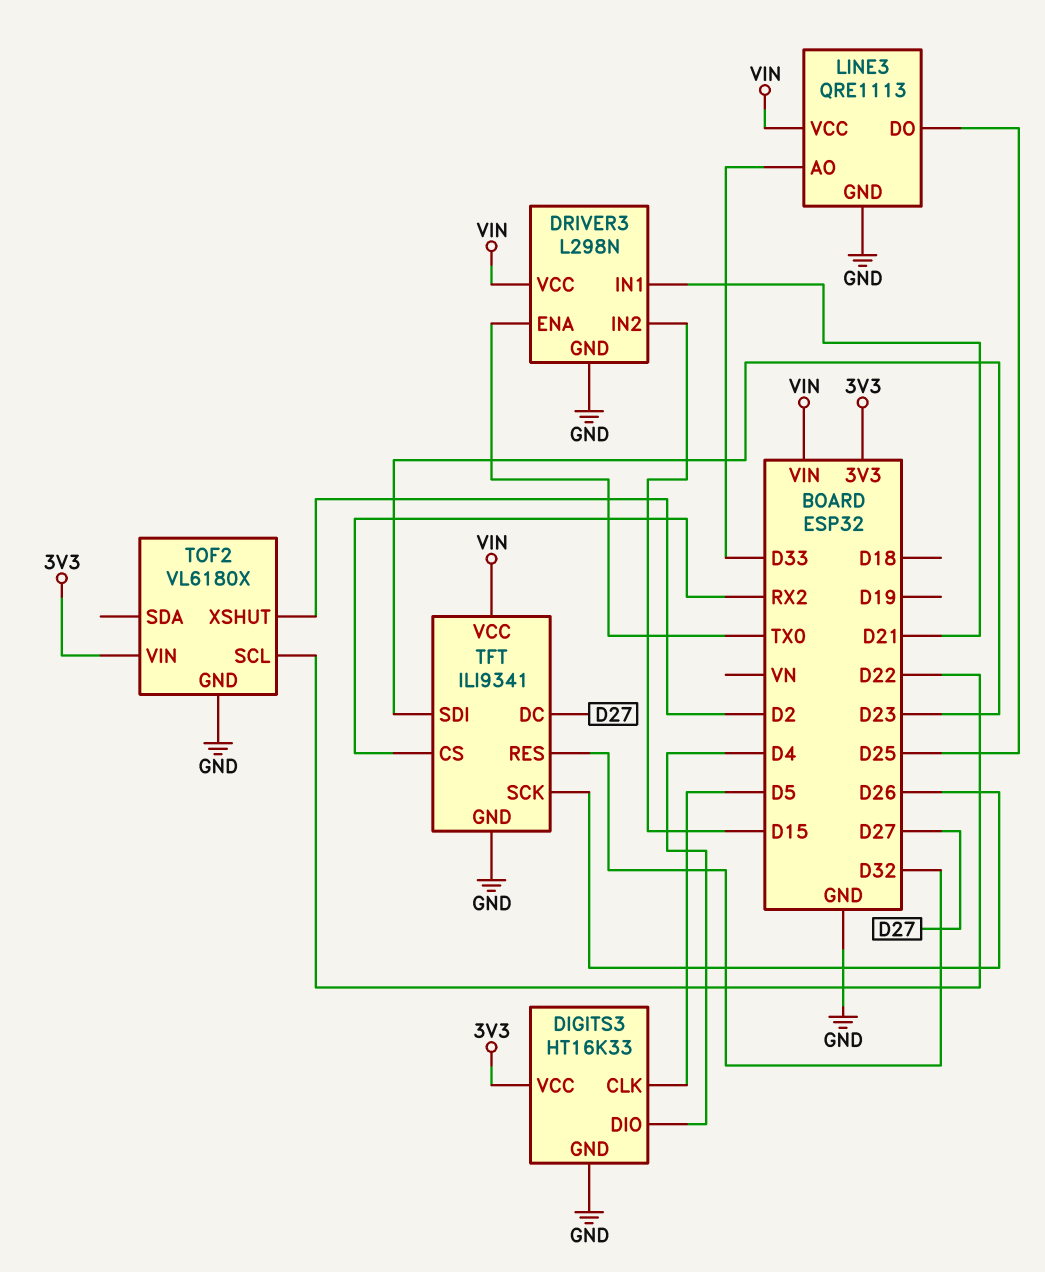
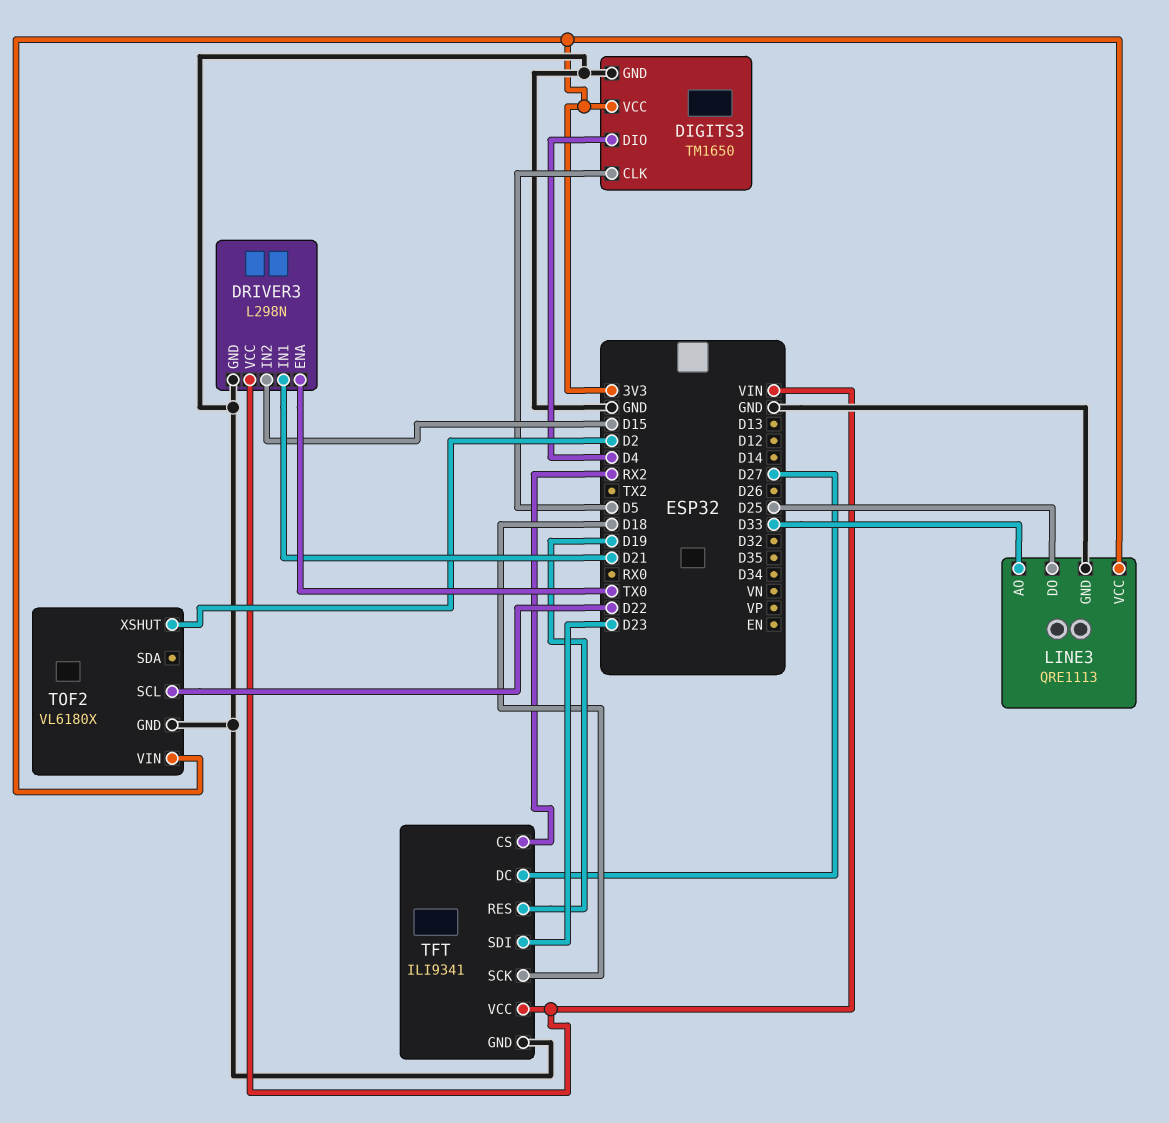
DIGITS3: HT16K33 -> TM1650
LINE3 pin VCC: VIN -> 3V3
TFT pin RES: D32 -> D19
TFT pin SCK: D26 -> D18

